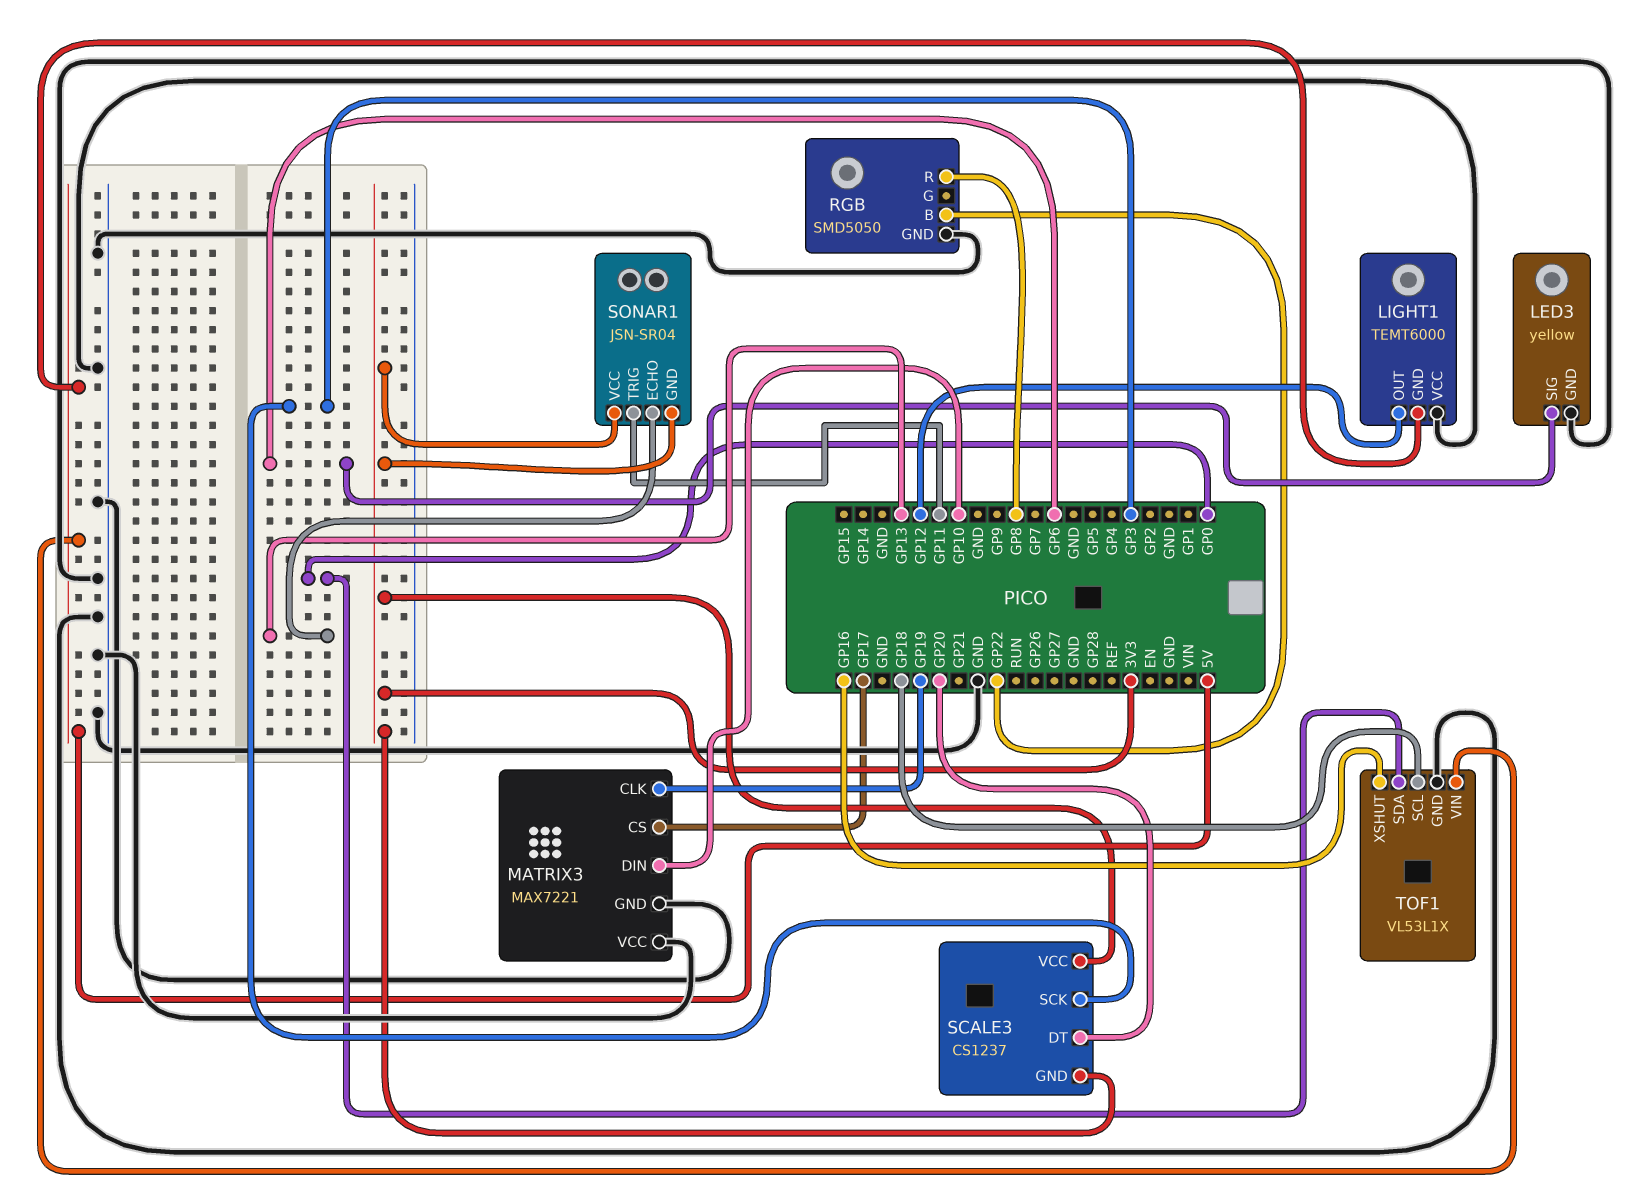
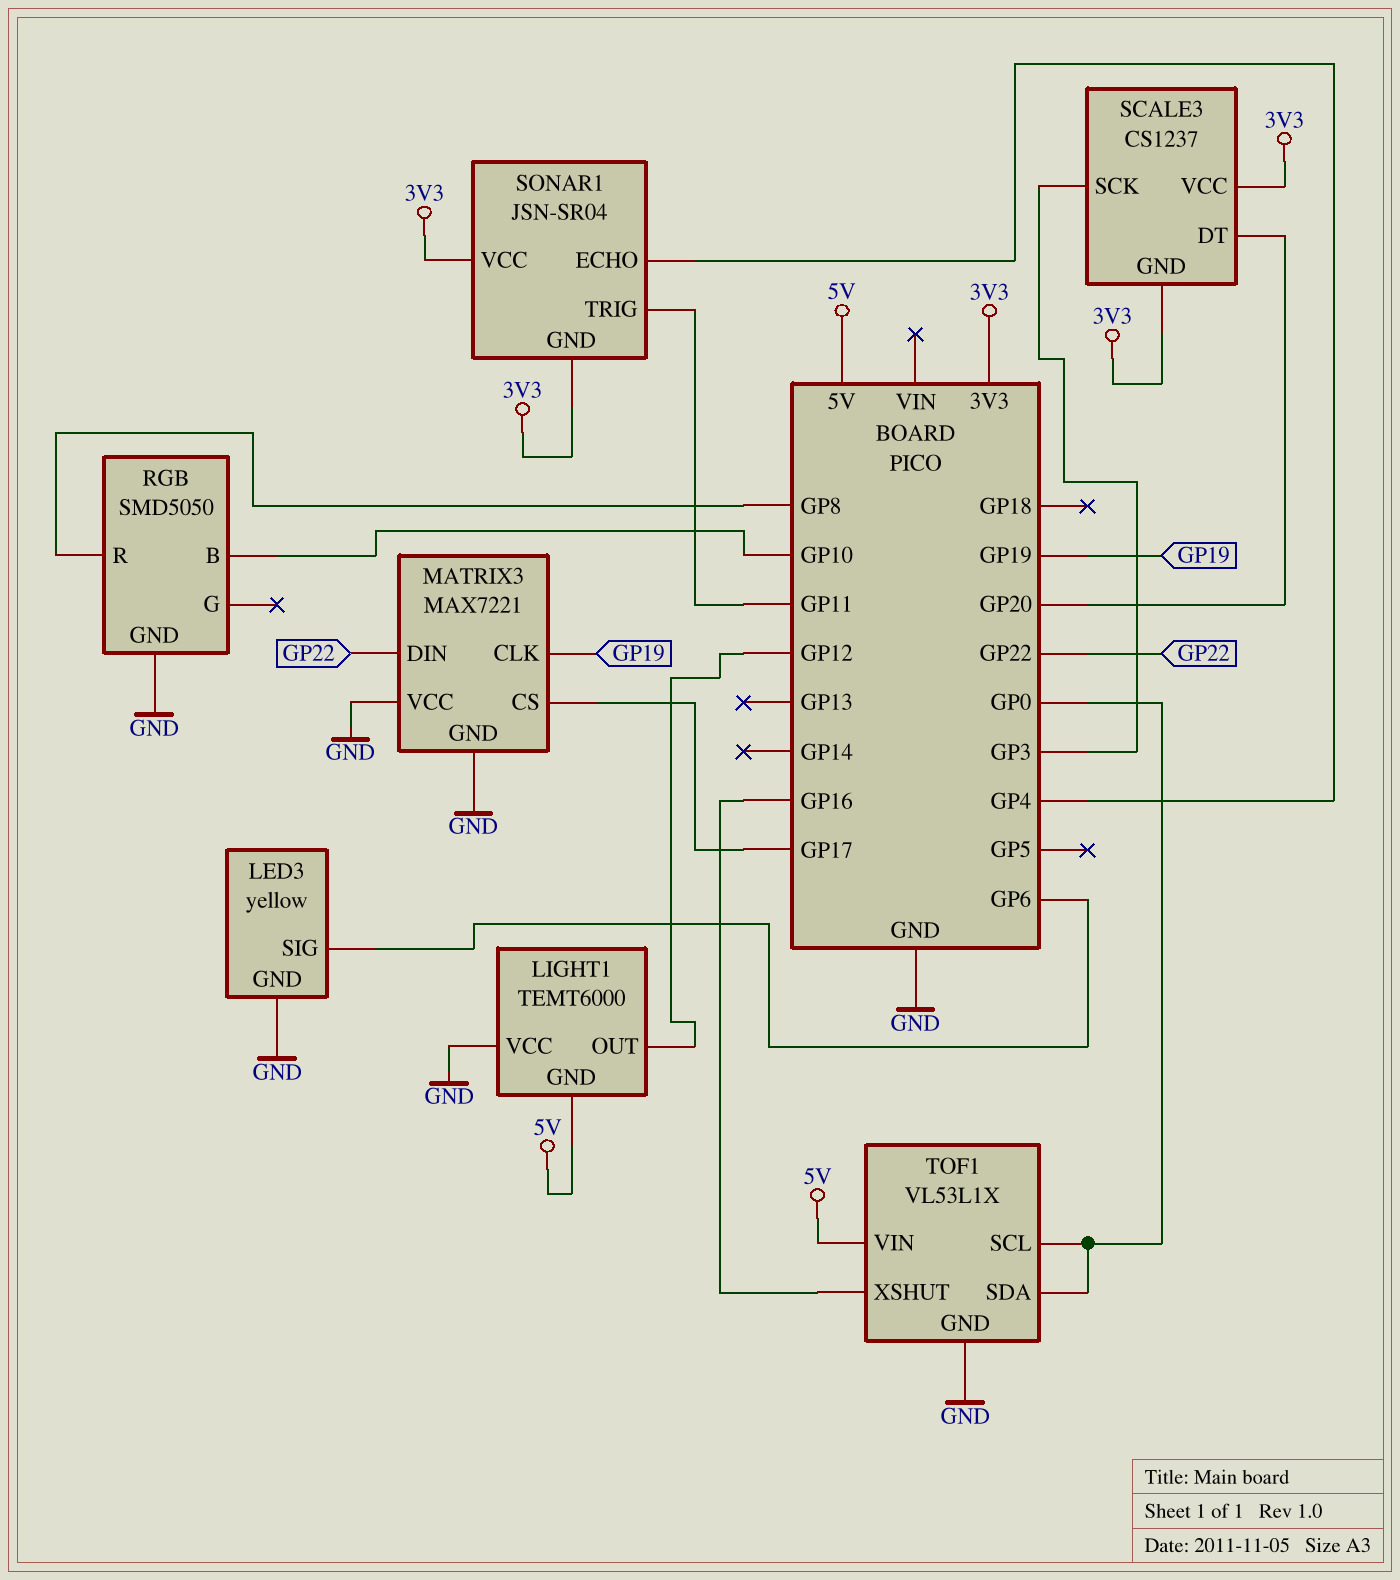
MATRIX3 pin DIN: GP10 -> GP22
RGB pin B: GP22 -> GP10
SONAR1 pin ECHO: GP13 -> GP4
TOF1 pin SCL: GP18 -> GP0

